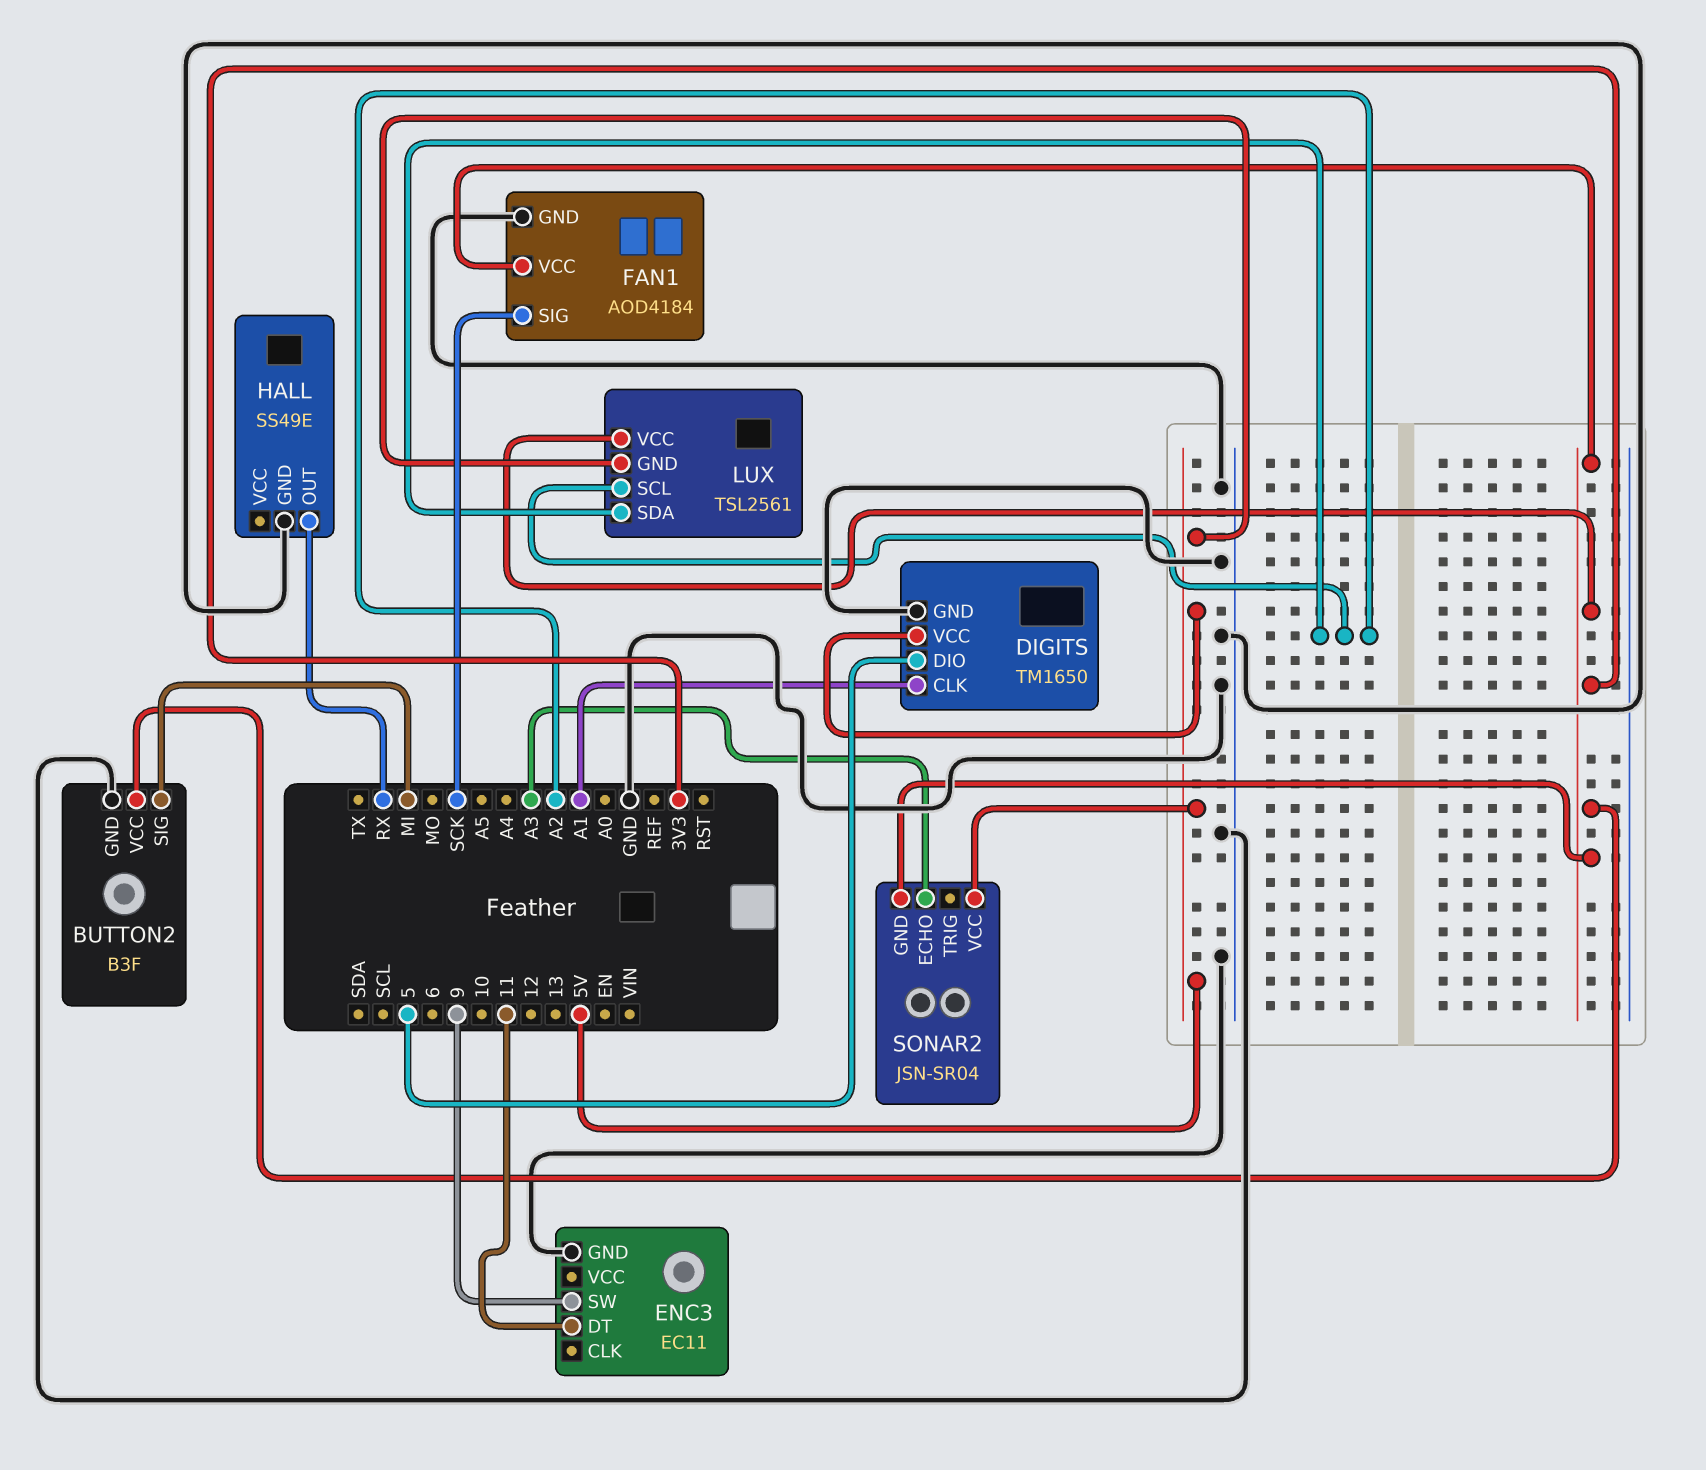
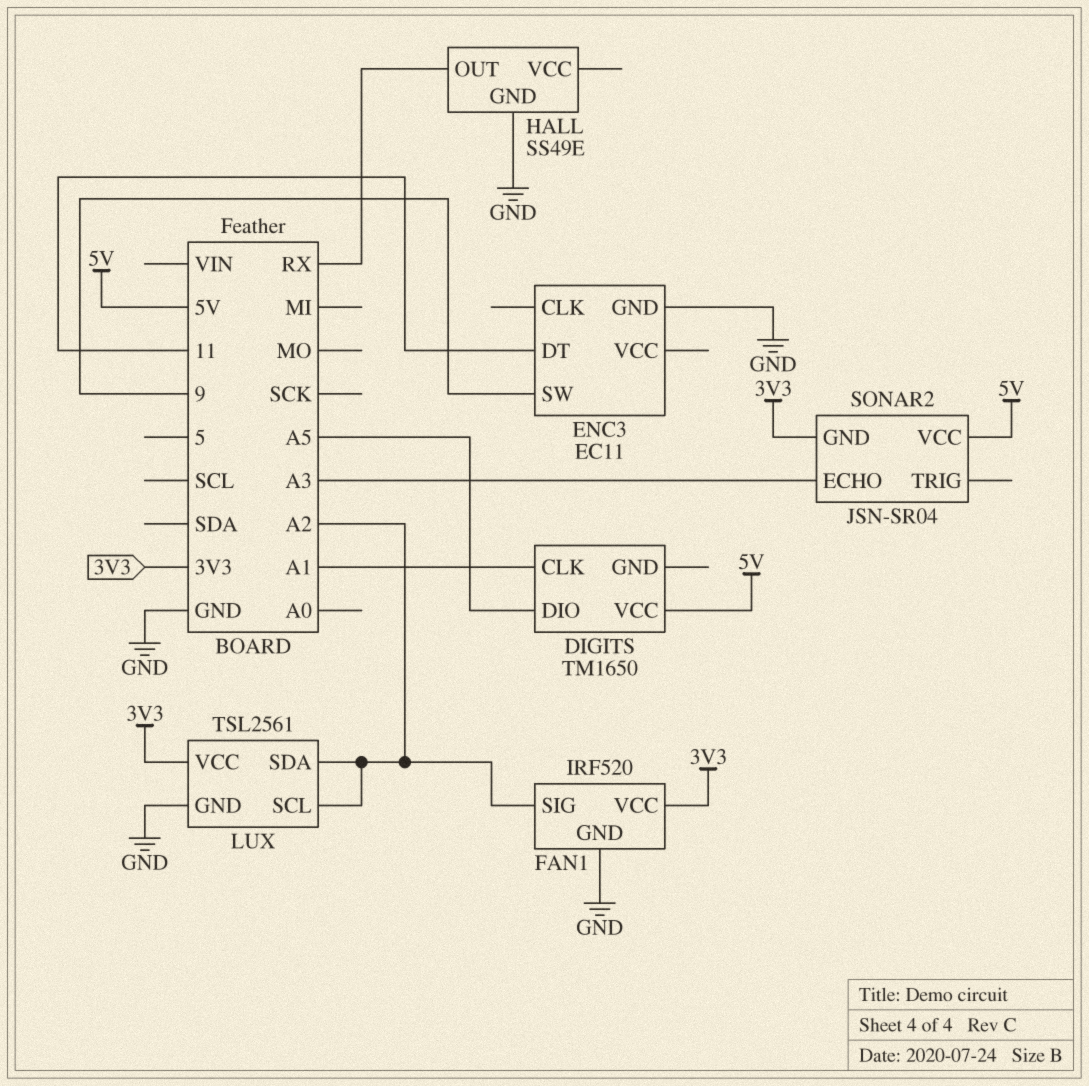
BUTTON2: B3F -> none
BUTTON2 pin GND: GND -> none
BUTTON2 pin SIG: MI -> none
BUTTON2 pin VCC: 3V3 -> none
DIGITS pin DIO: 5 -> A5
DIGITS pin GND: GND -> none
FAN1: AOD4184 -> IRF520
FAN1 pin SIG: SCK -> A2
LUX pin GND: 5V -> GND

